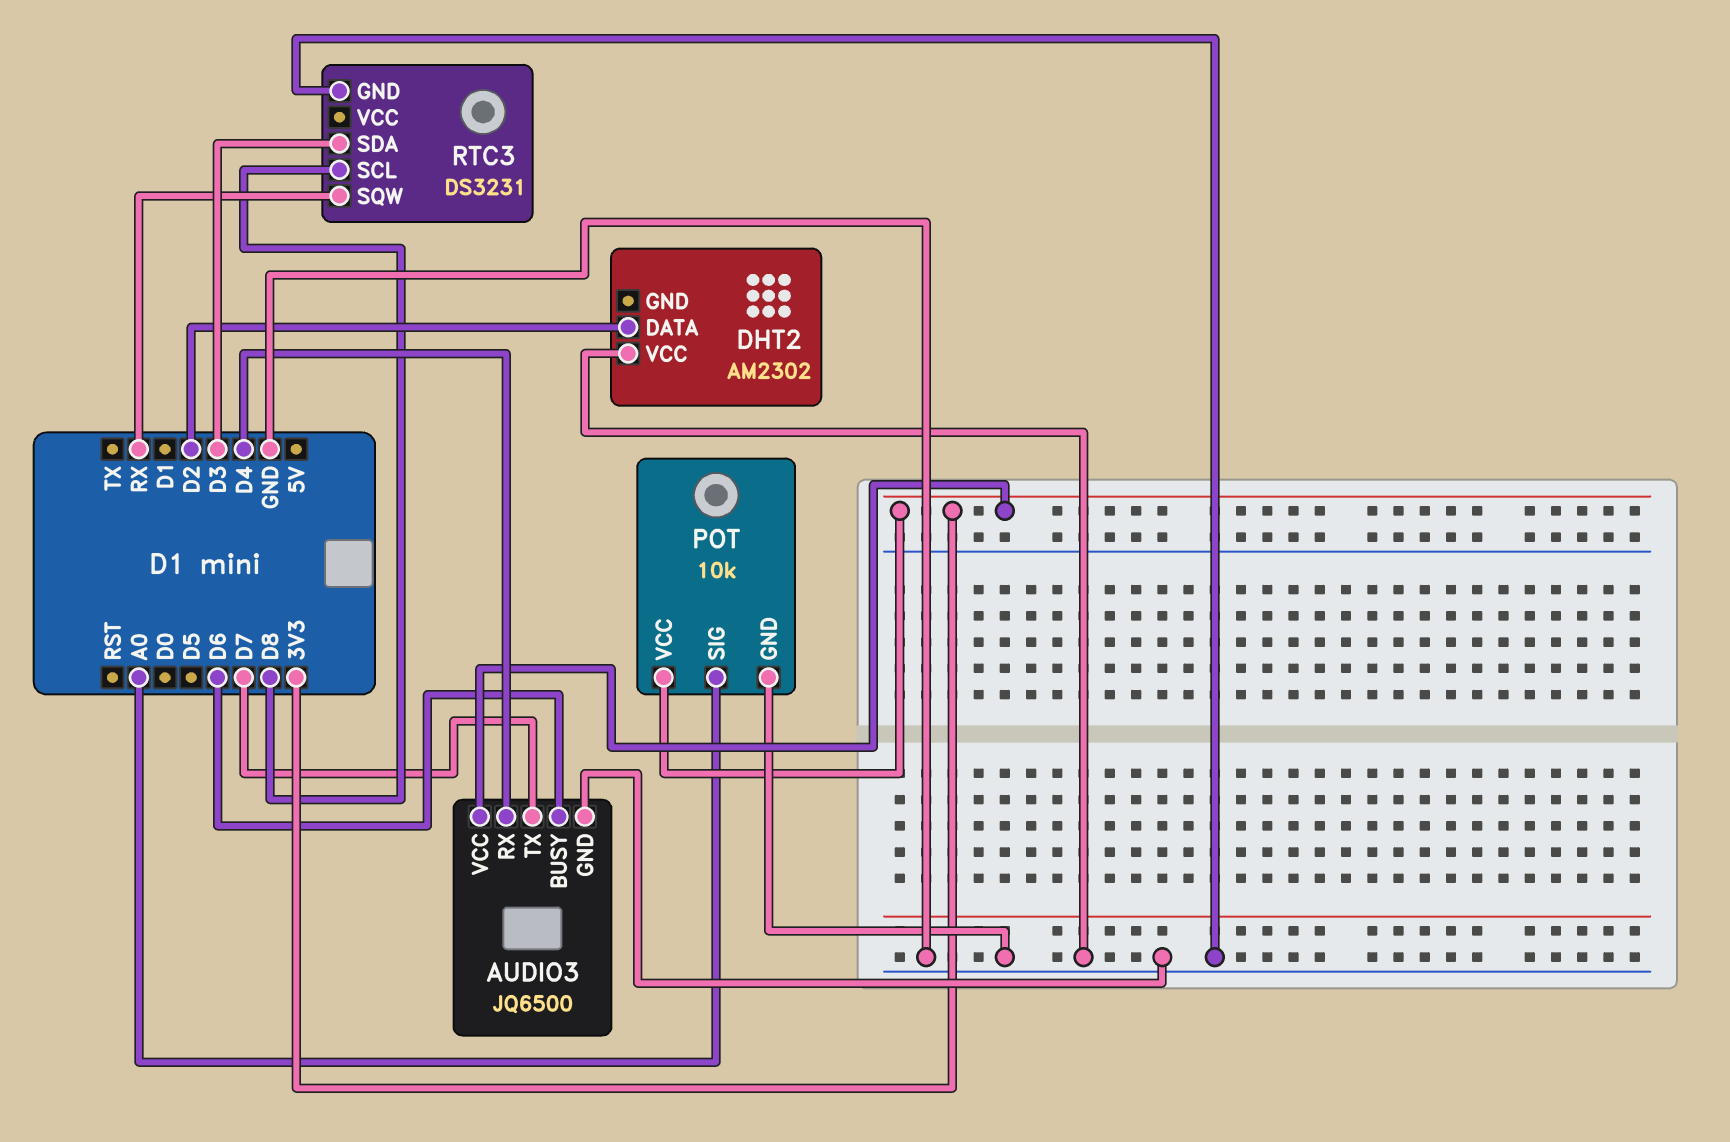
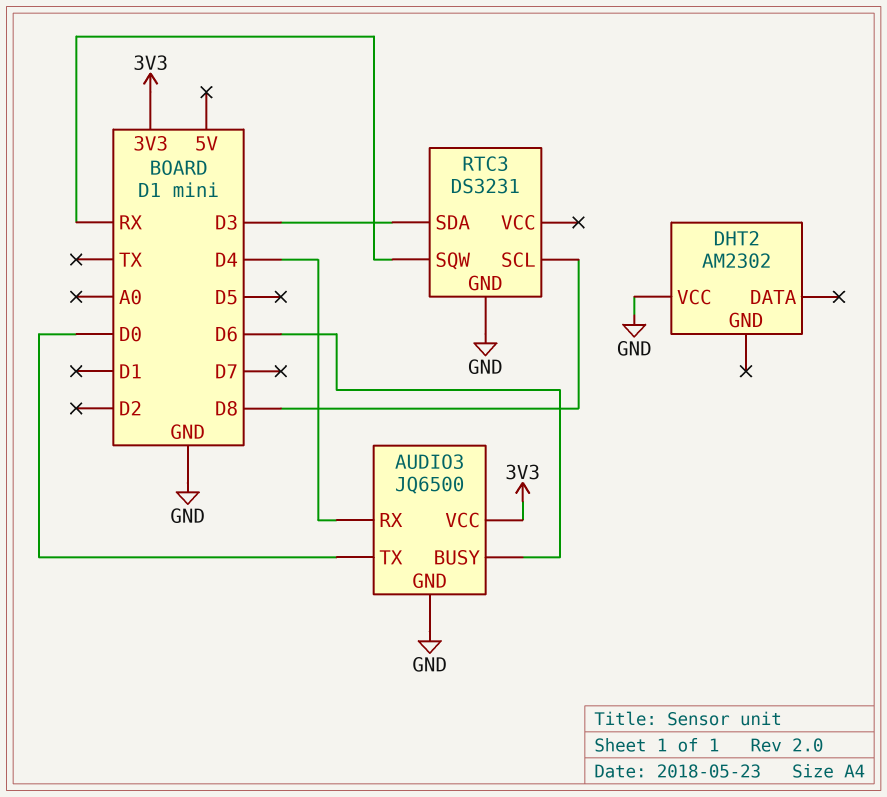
AUDIO3 pin TX: D7 -> D0
DHT2 pin DATA: D2 -> none
POT: 10k -> none
POT pin GND: GND -> none
POT pin SIG: A0 -> none
POT pin VCC: 3V3 -> none

